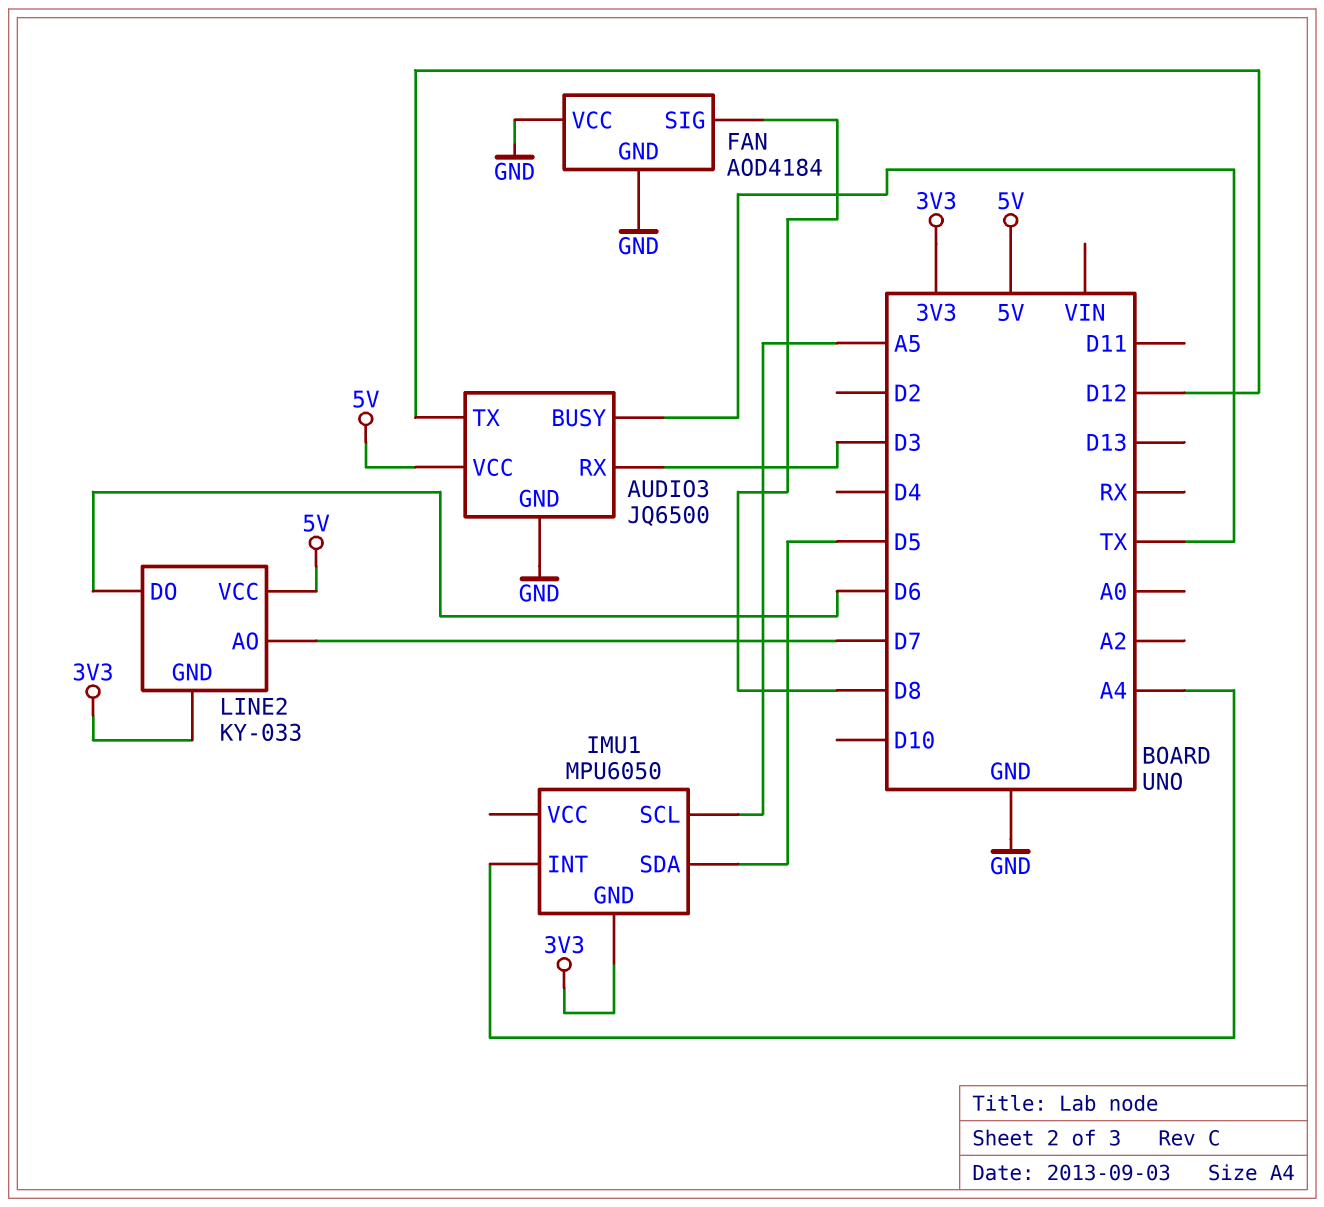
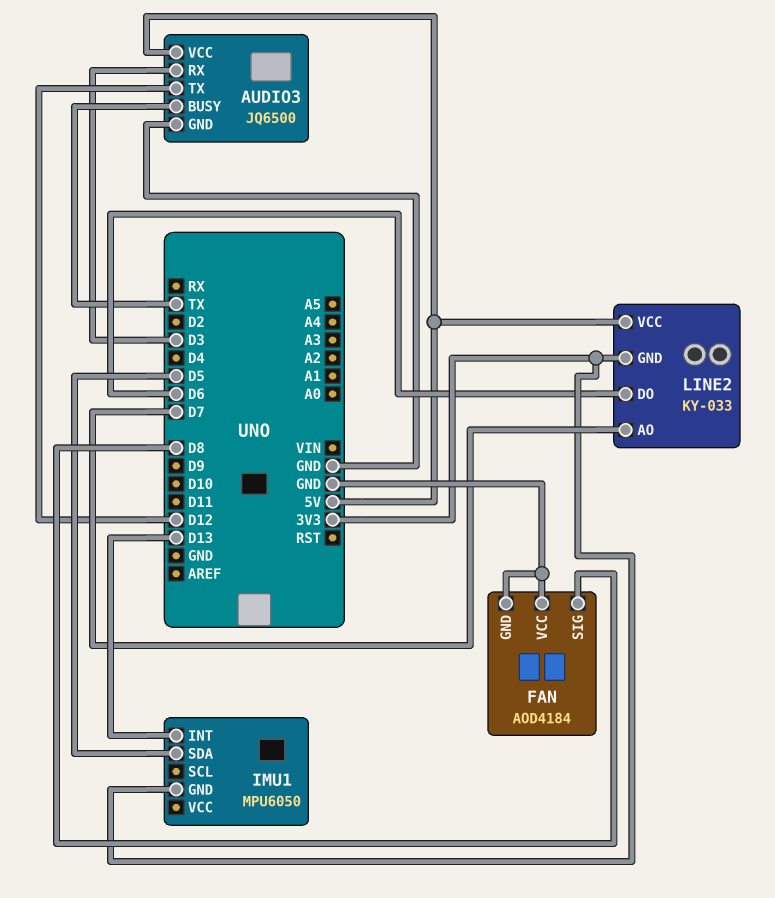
IMU1 pin INT: A4 -> D13
IMU1 pin SCL: A5 -> none

